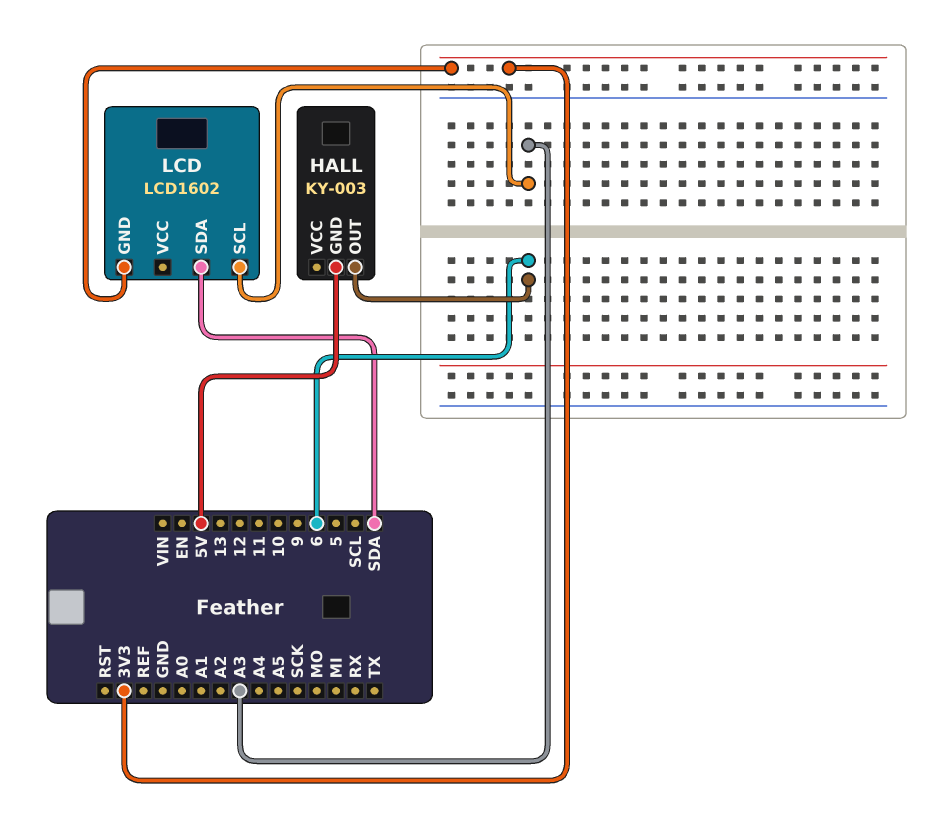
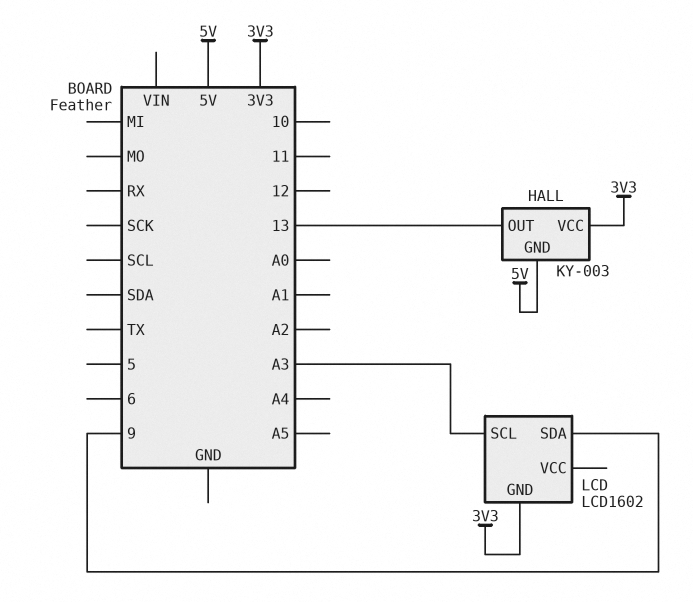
HALL pin OUT: 6 -> 13
HALL pin VCC: none -> 3V3
LCD pin SDA: SDA -> 9

